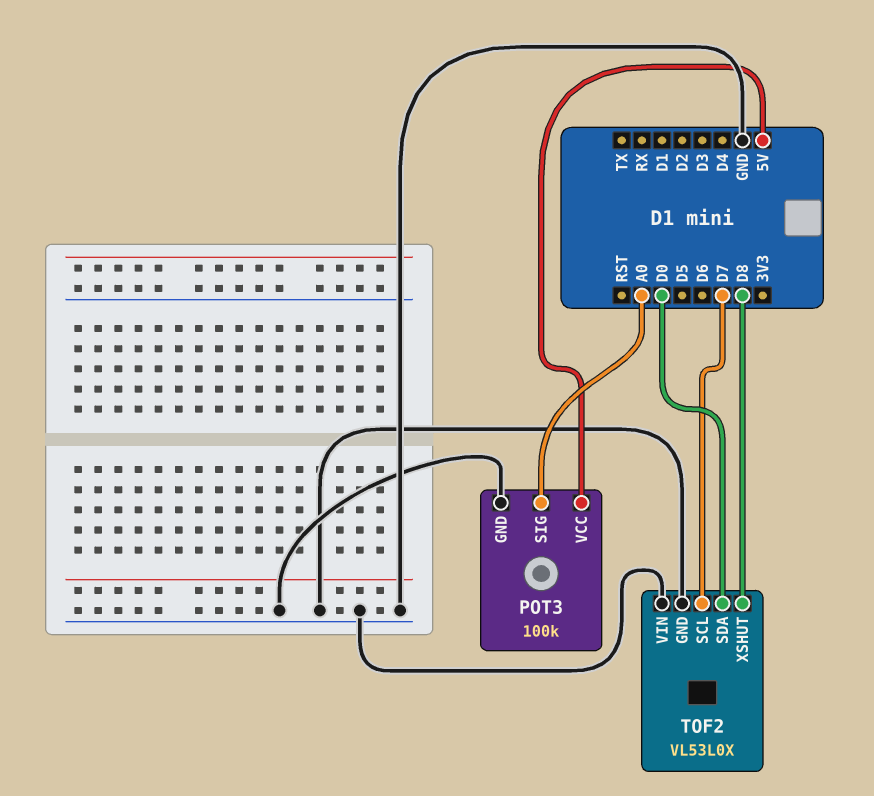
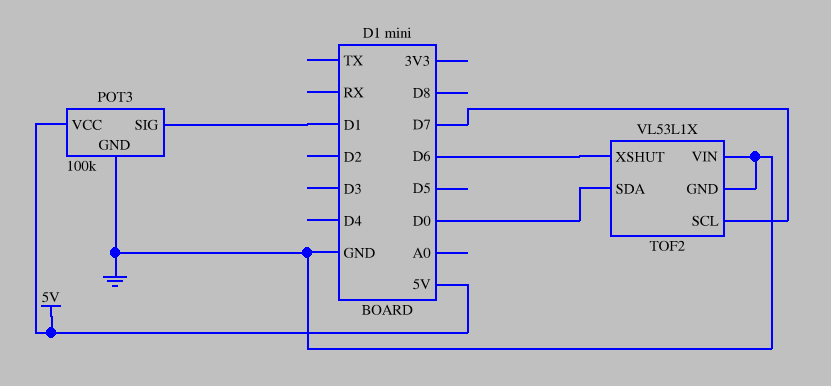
POT3 pin SIG: A0 -> D1
TOF2: VL53L0X -> VL53L1X
TOF2 pin XSHUT: D8 -> D6

